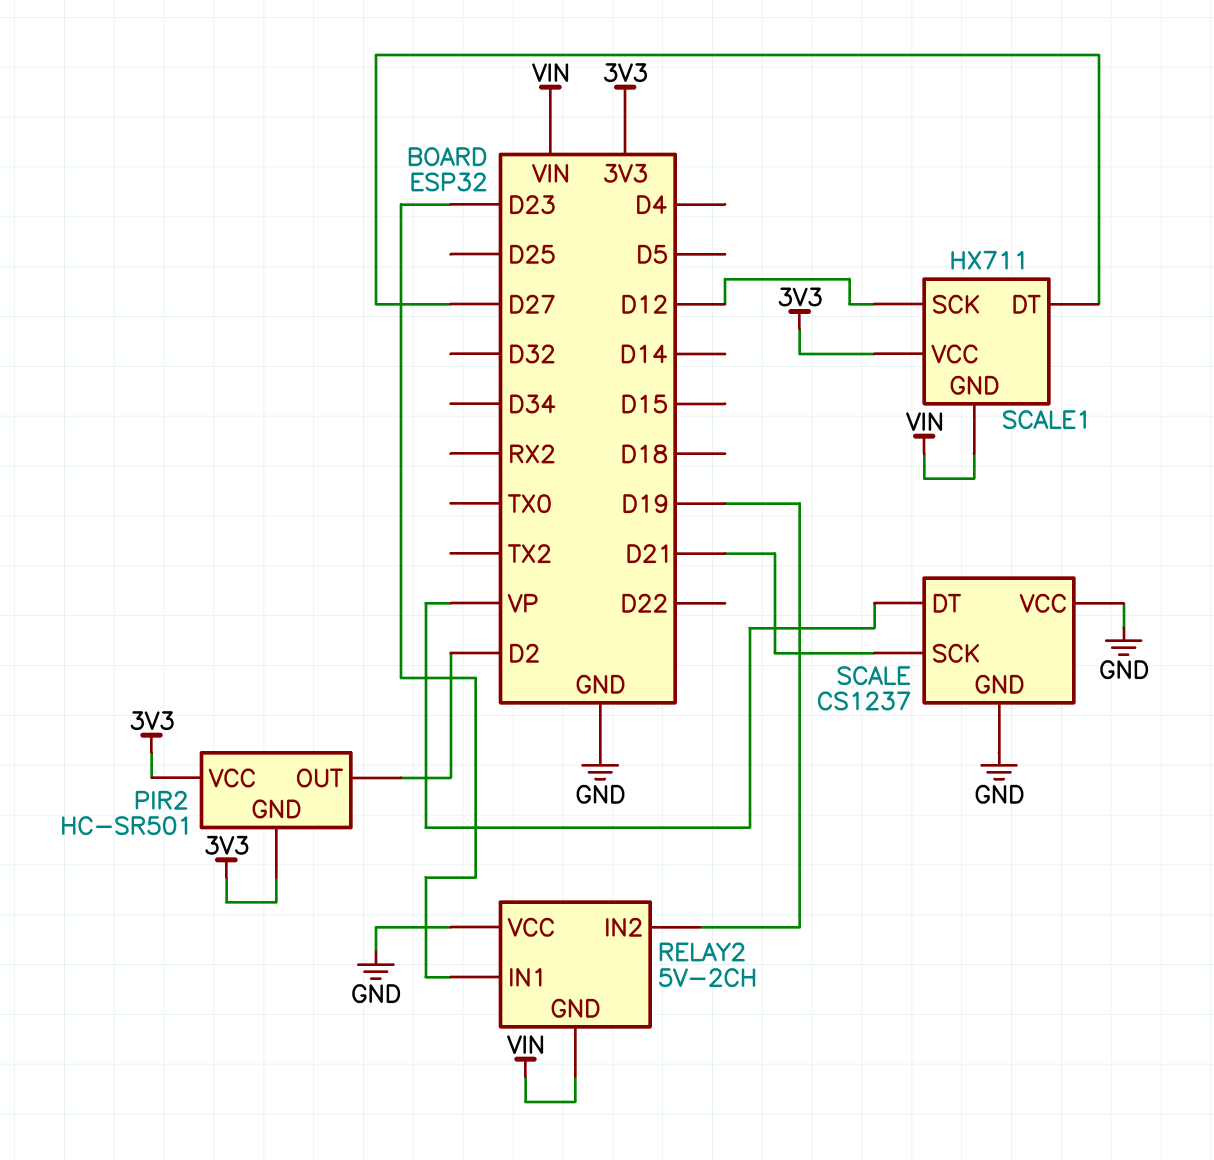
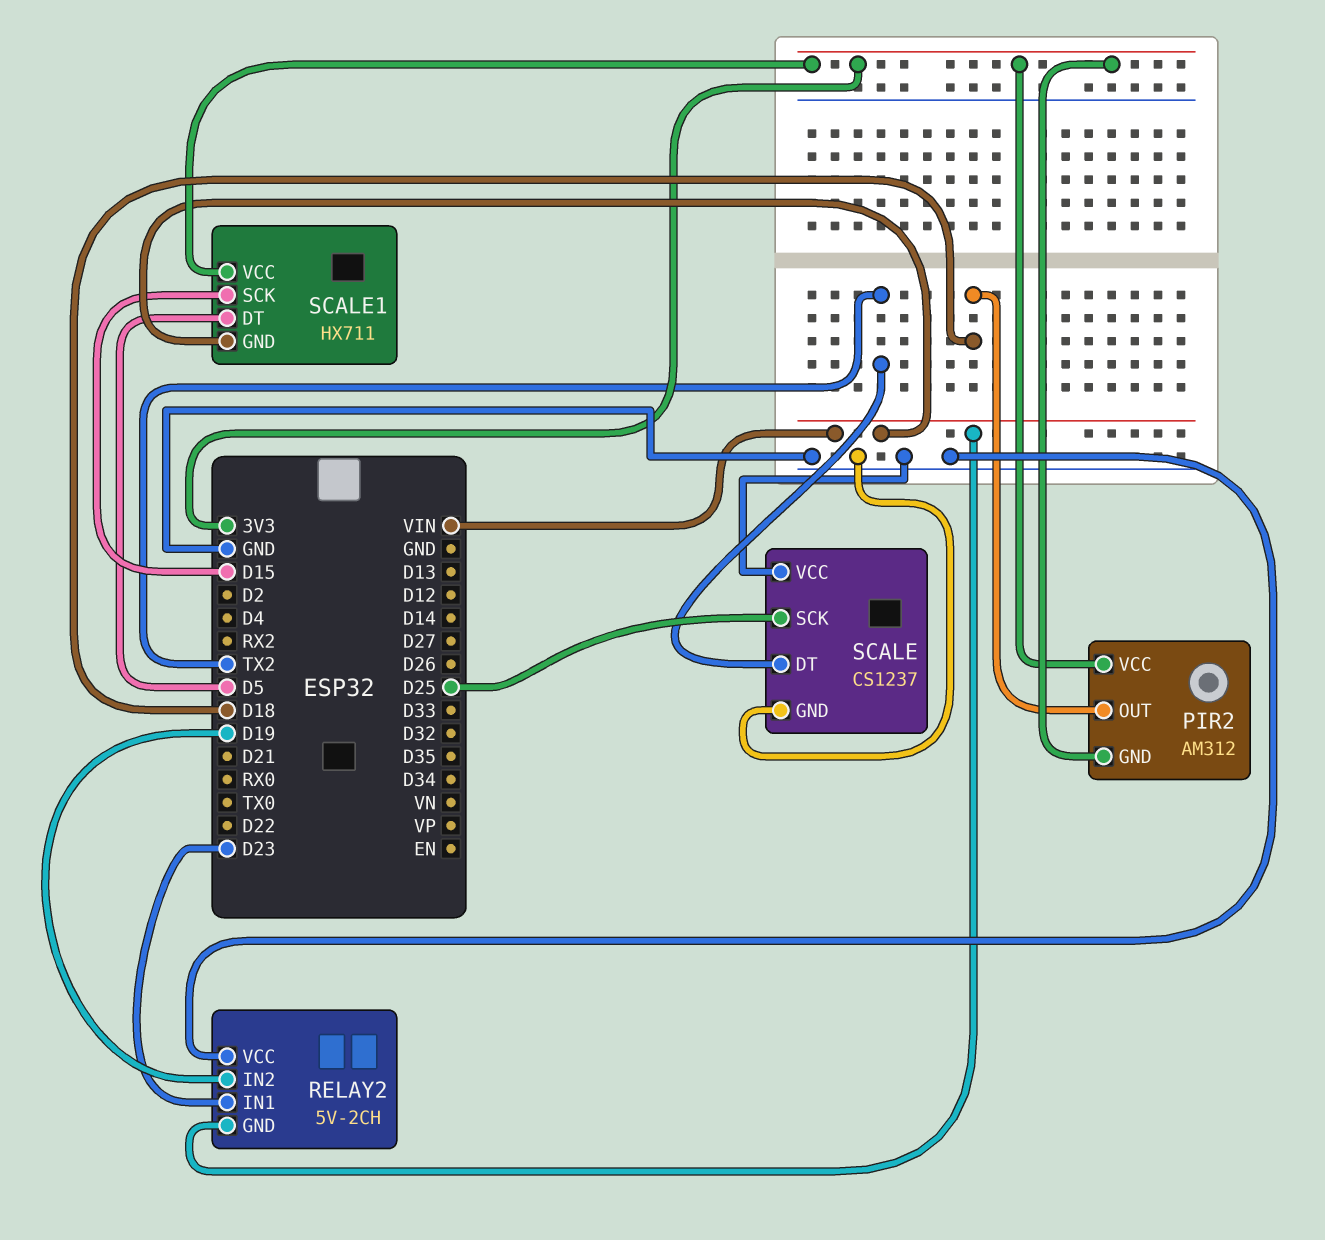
PIR2: HC-SR501 -> AM312
PIR2 pin OUT: D2 -> D18
SCALE pin DT: VP -> TX2
SCALE pin SCK: D21 -> D25
SCALE1 pin DT: D27 -> D5
SCALE1 pin SCK: D12 -> D15

